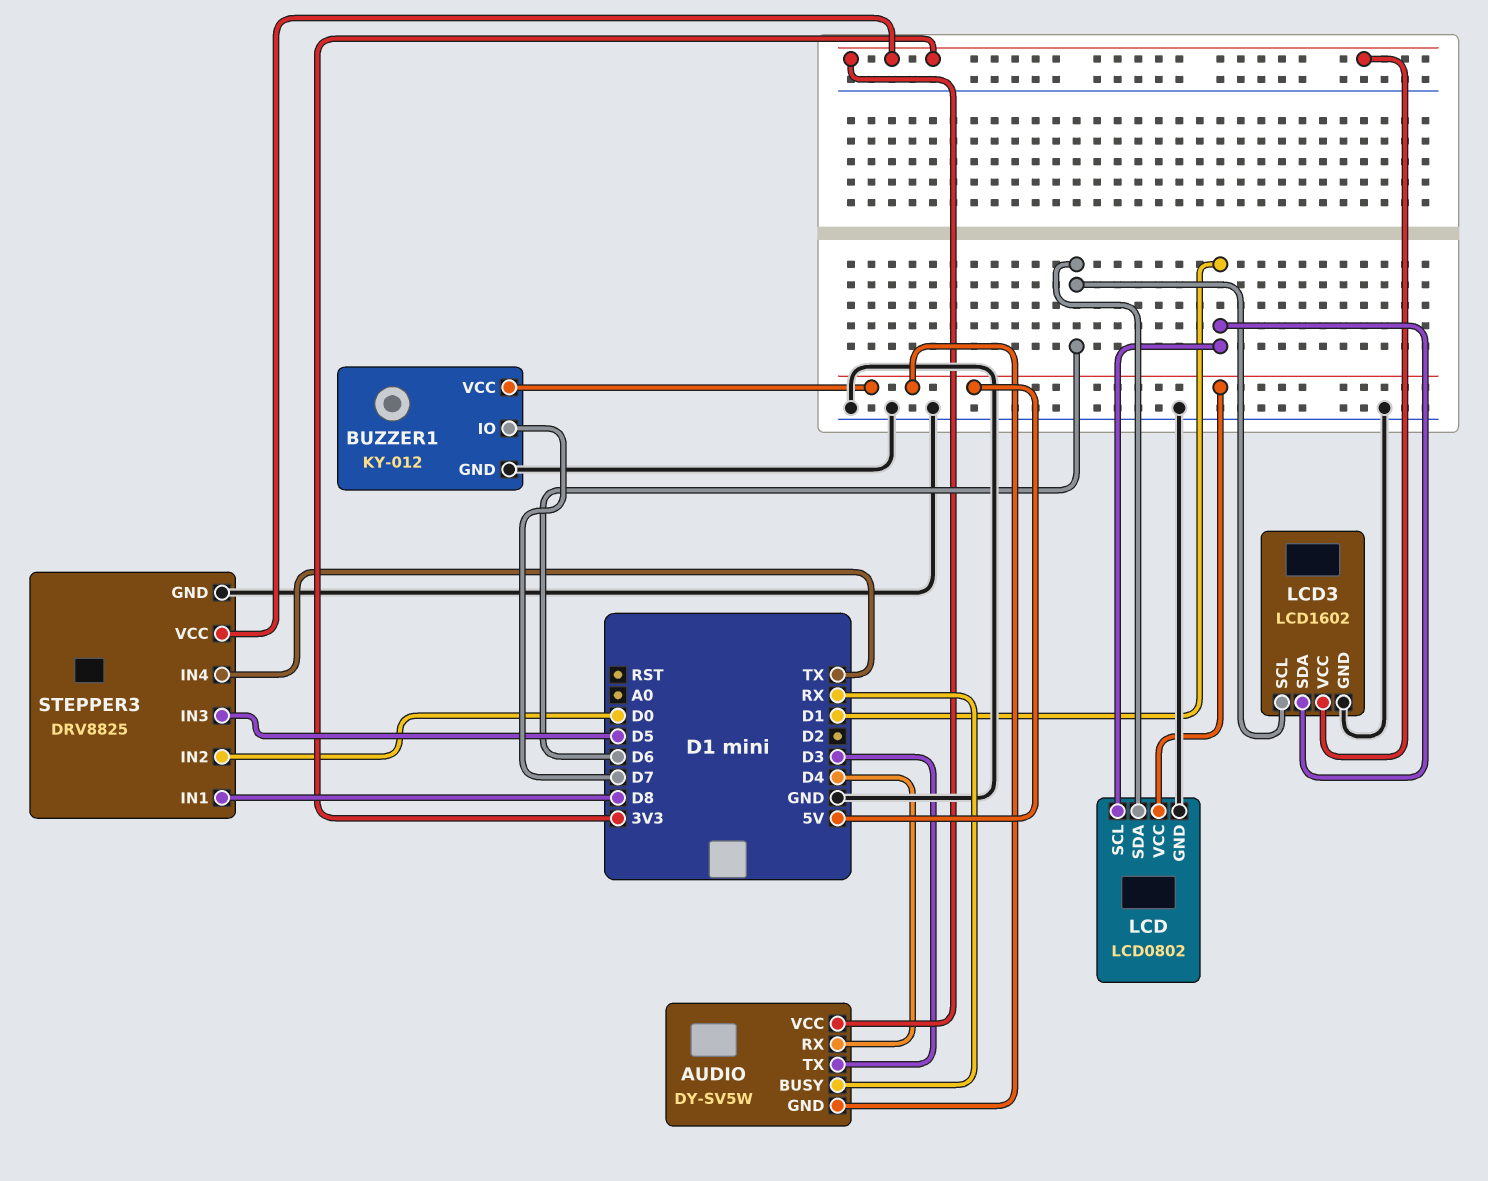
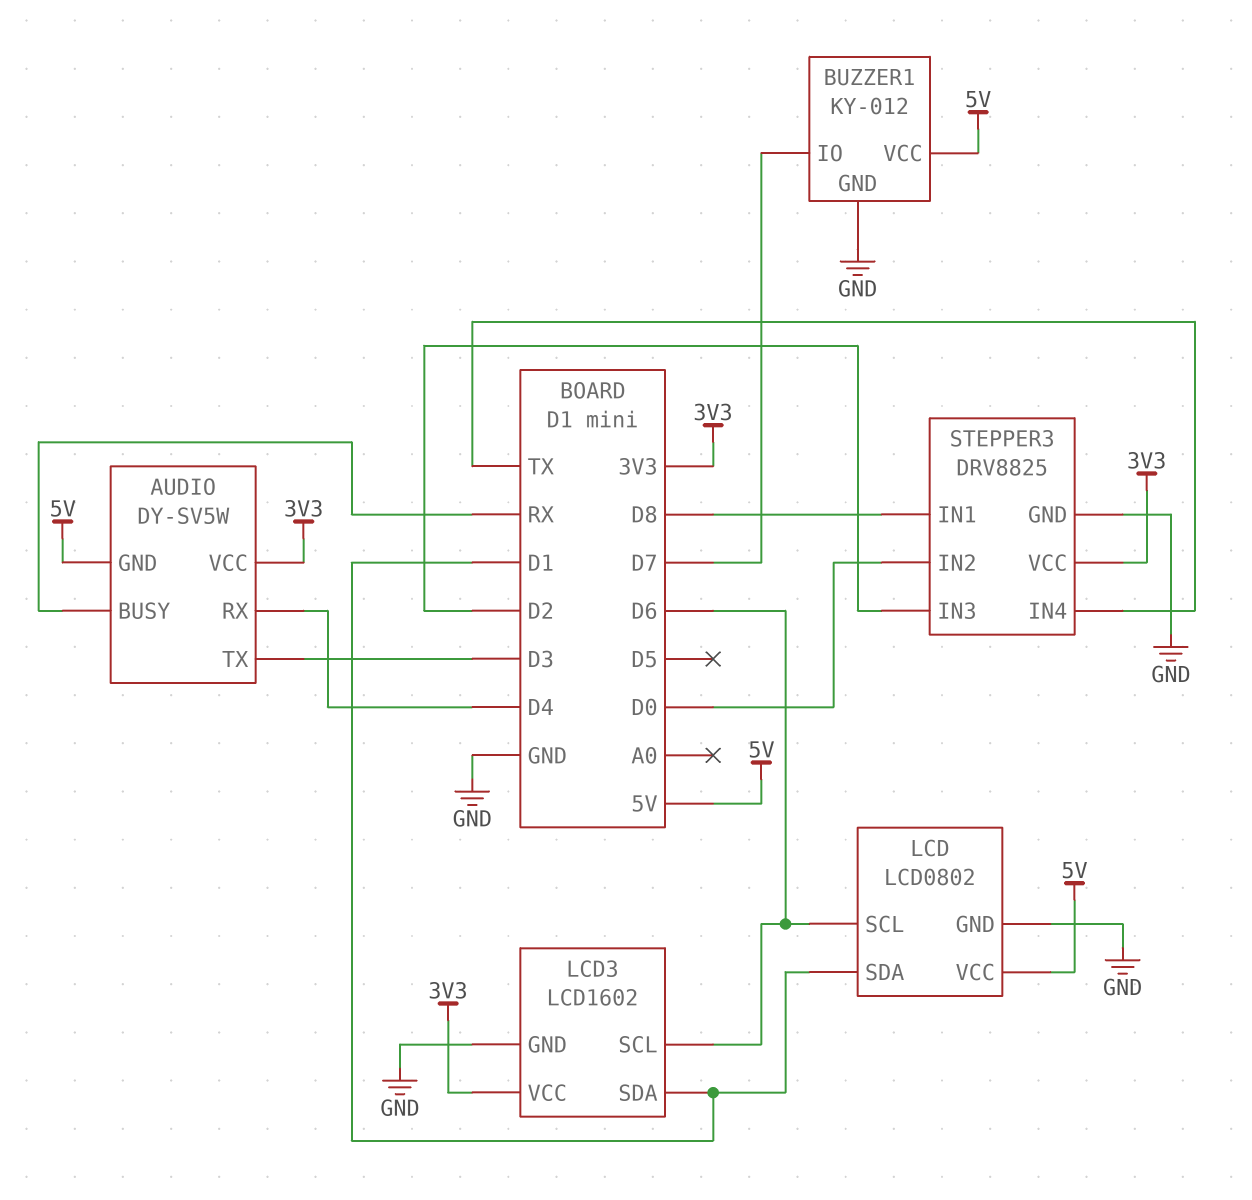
LCD pin SCL: D1 -> D6
LCD pin SDA: D6 -> D1
STEPPER3 pin IN3: D5 -> D2

